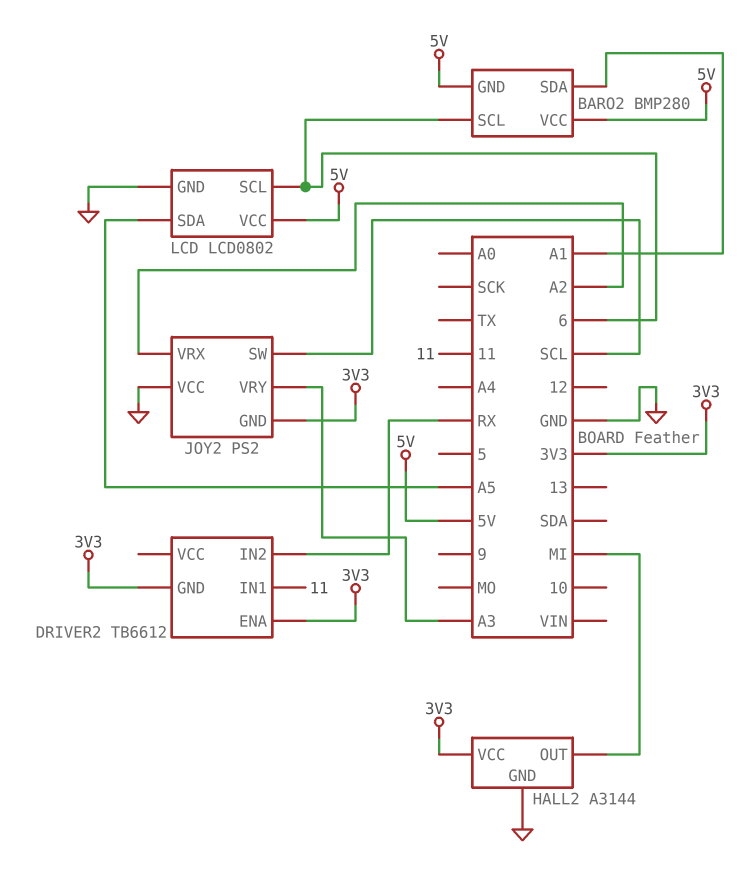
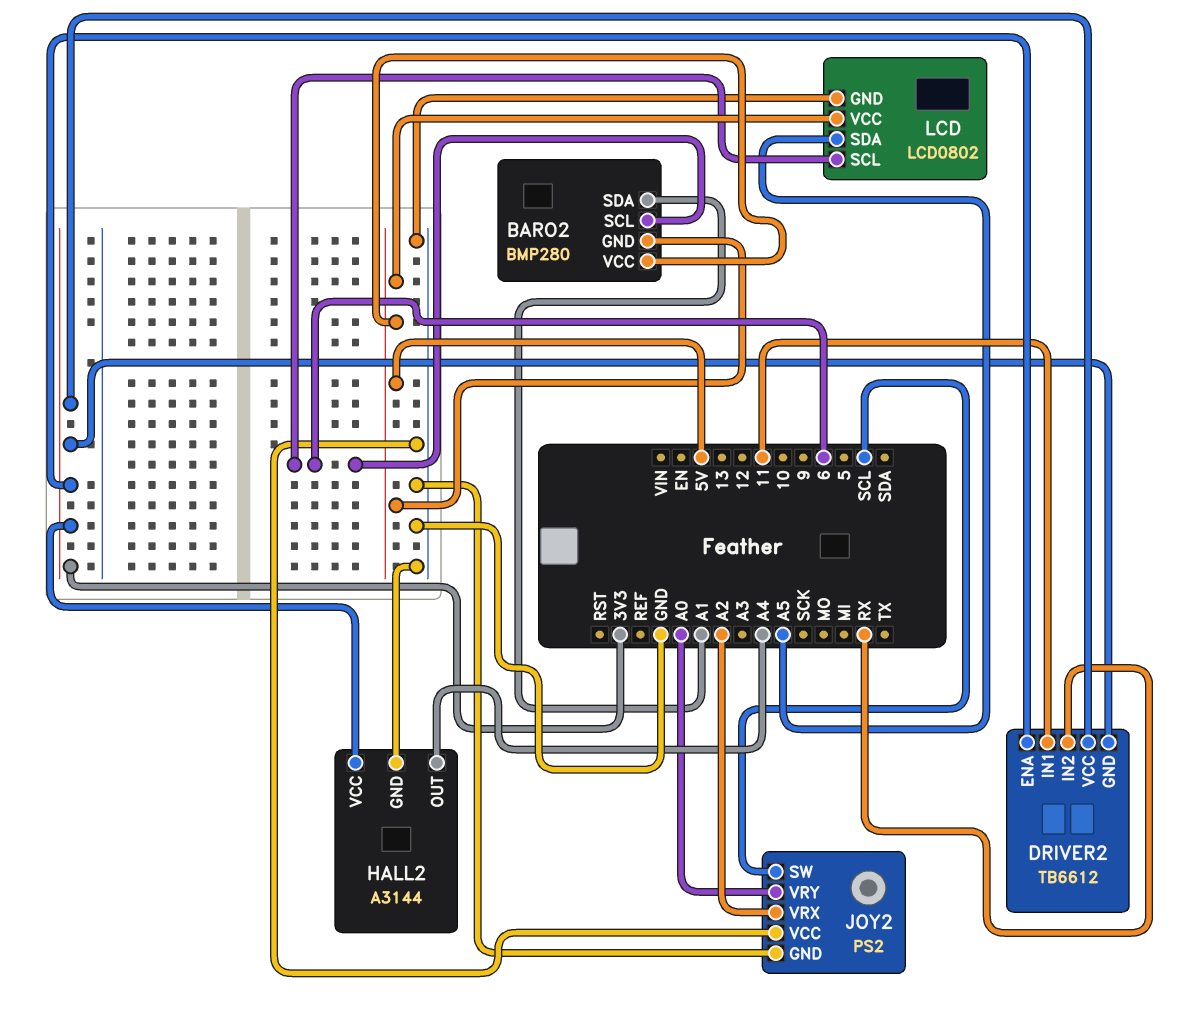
DRIVER2 pin VCC: none -> 3V3
HALL2 pin OUT: MI -> A4
JOY2 pin GND: 3V3 -> GND
JOY2 pin VRY: A3 -> A0

